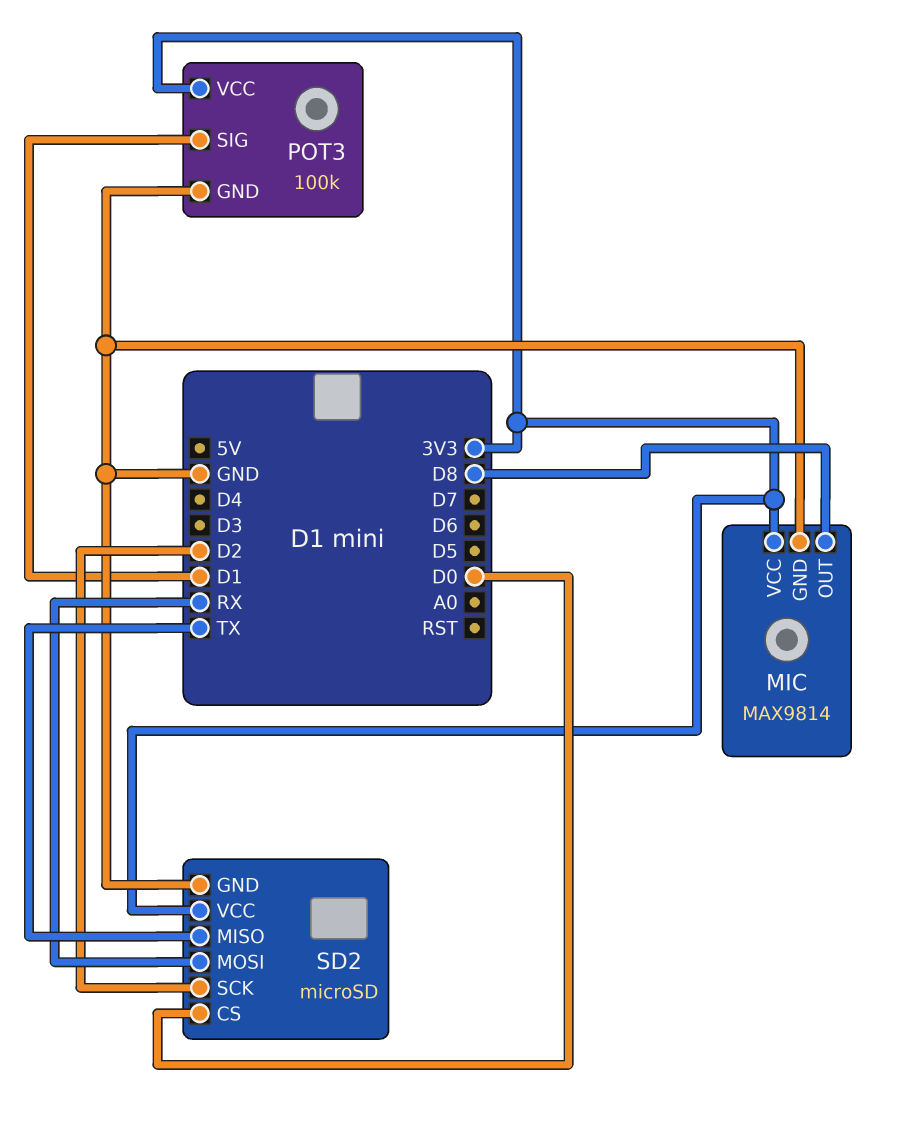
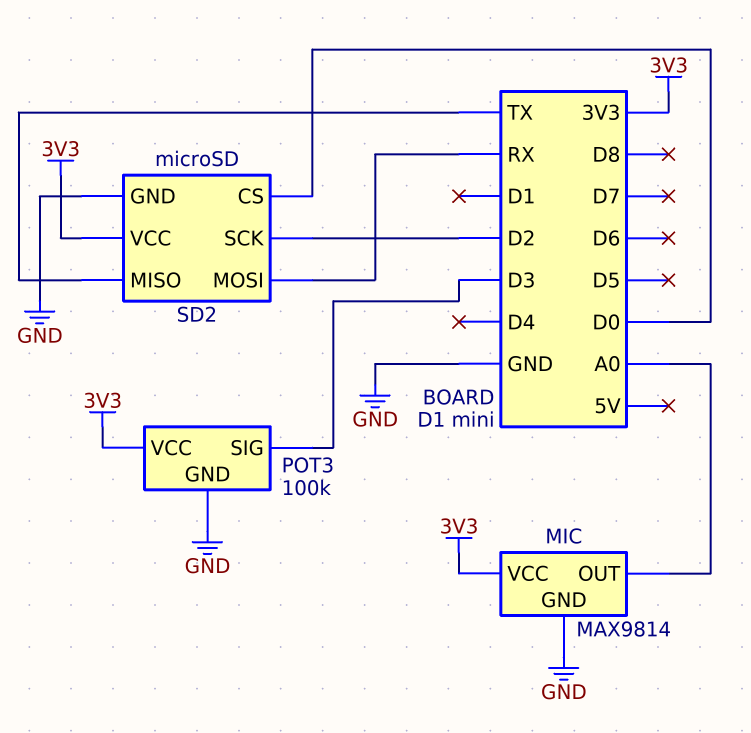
MIC pin OUT: D8 -> A0
POT3 pin SIG: D1 -> D3

